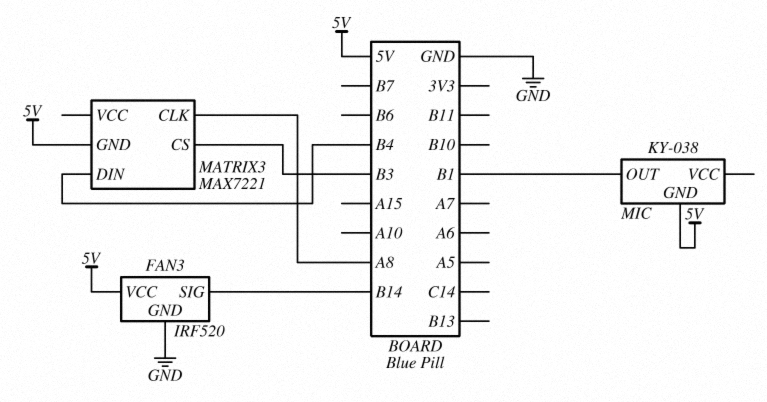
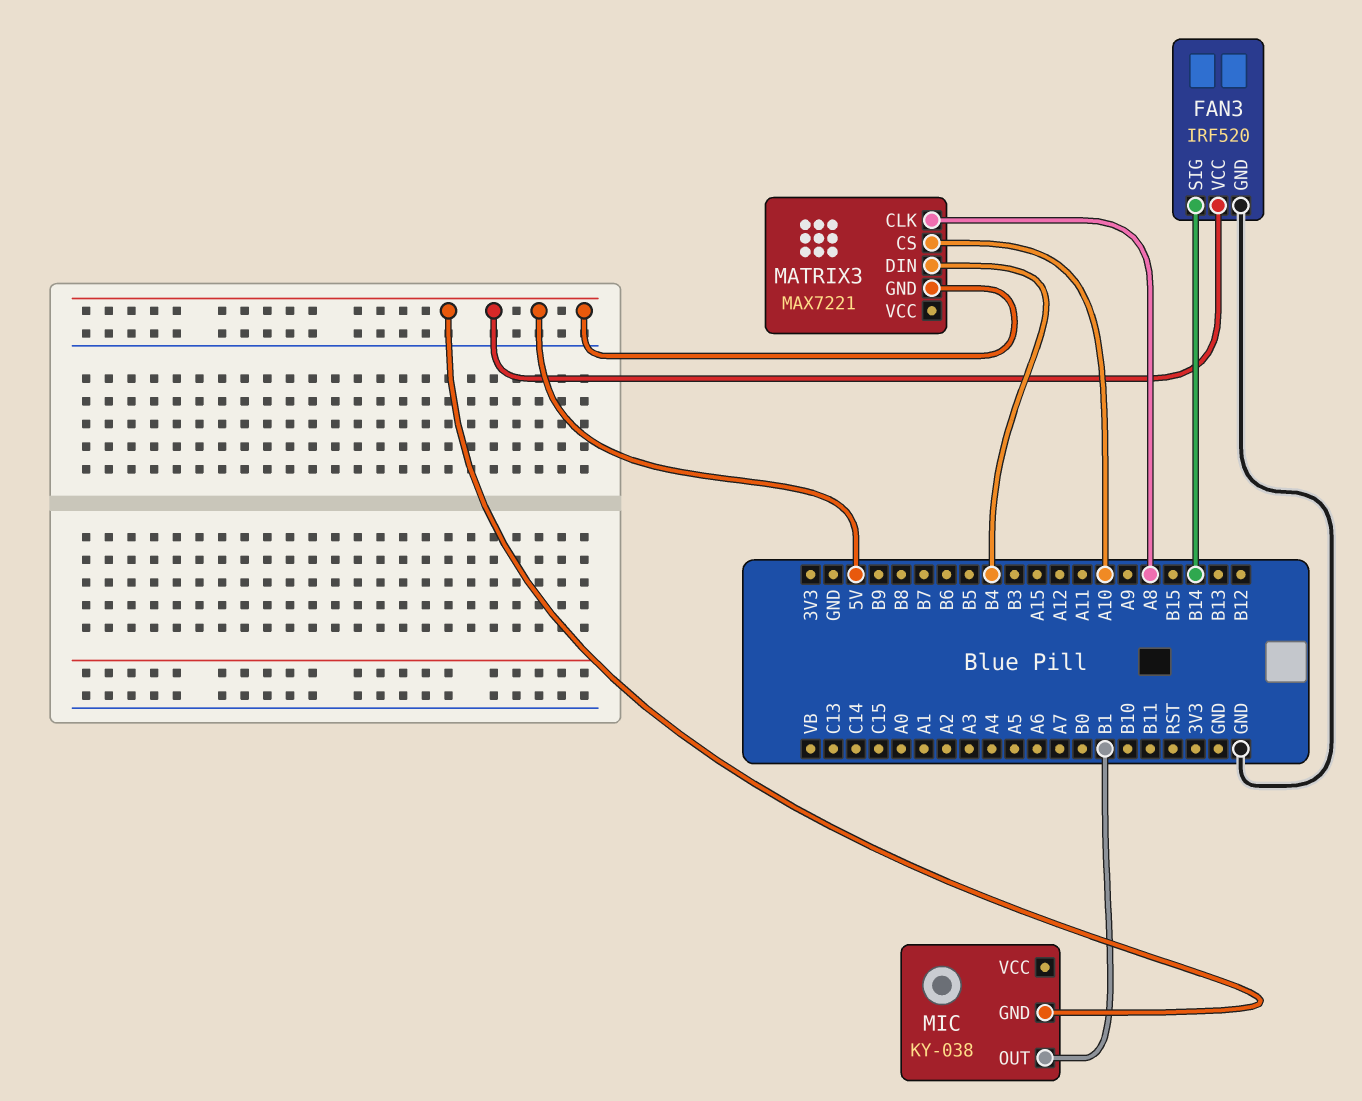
MATRIX3 pin CS: B3 -> A10

